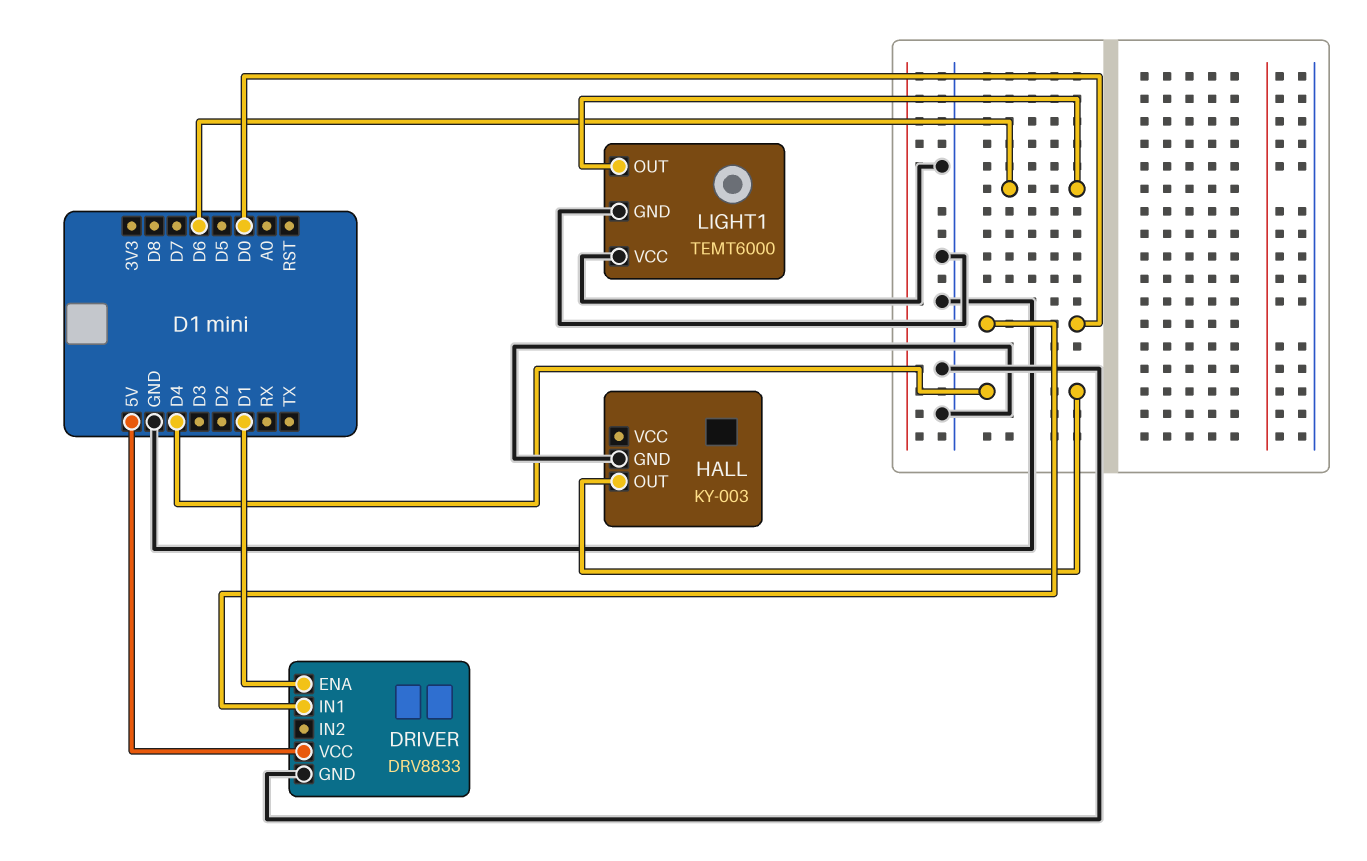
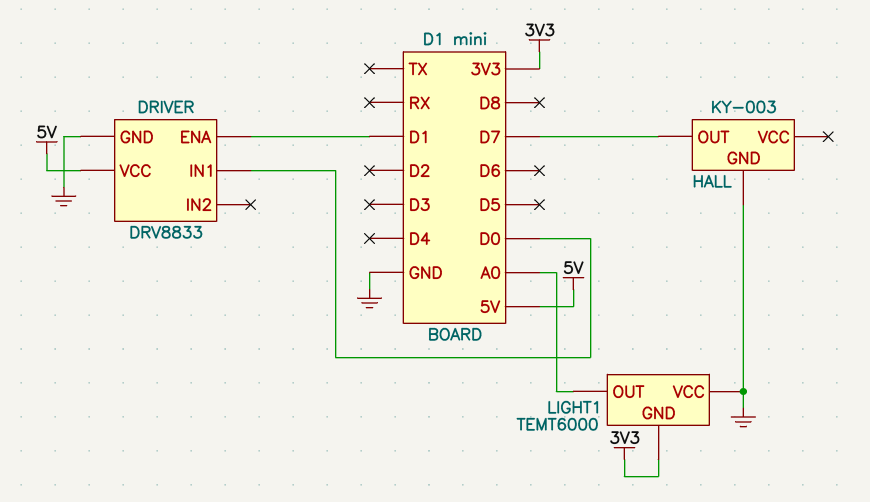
HALL pin OUT: D4 -> D7
LIGHT1 pin GND: GND -> 3V3
LIGHT1 pin OUT: D6 -> A0

